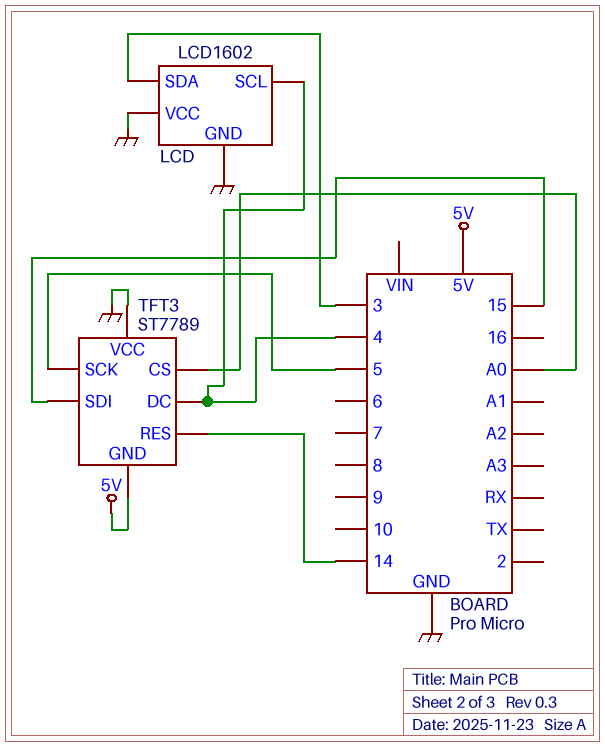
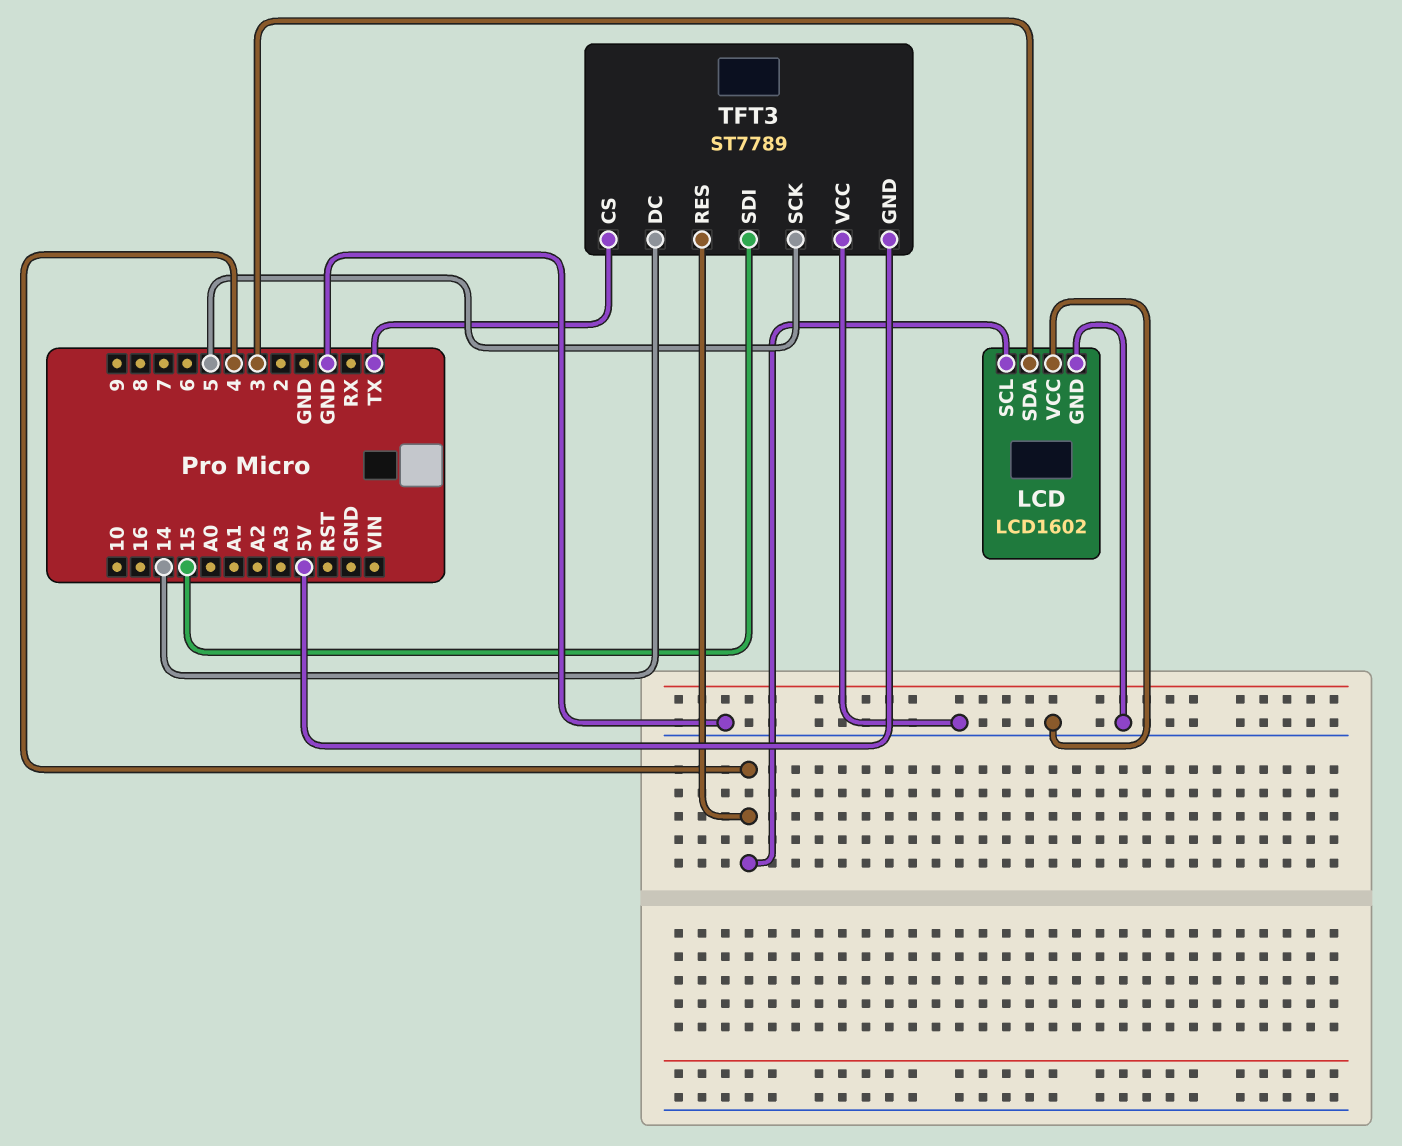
TFT3 pin CS: A0 -> TX
TFT3 pin DC: 4 -> 14
TFT3 pin RES: 14 -> 4

